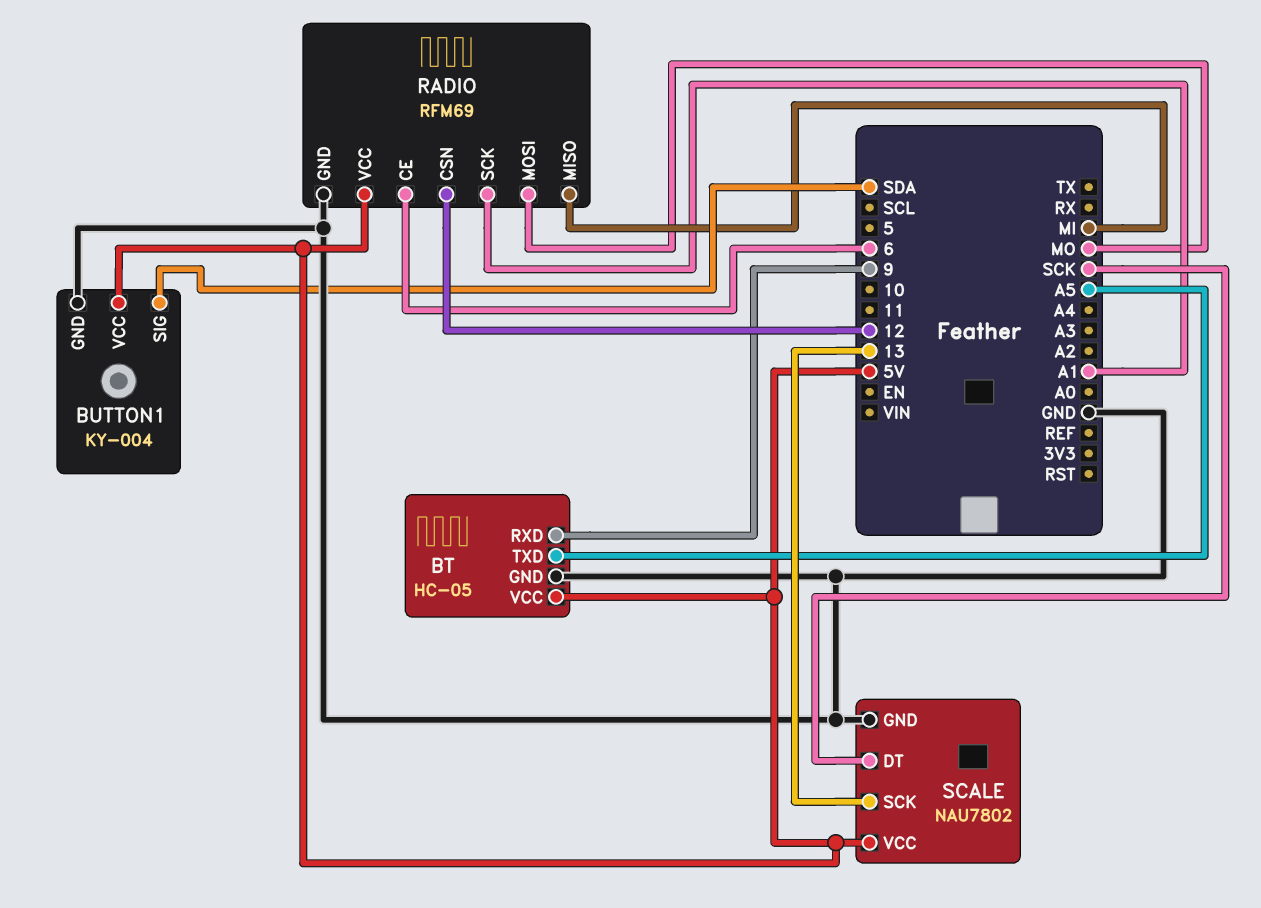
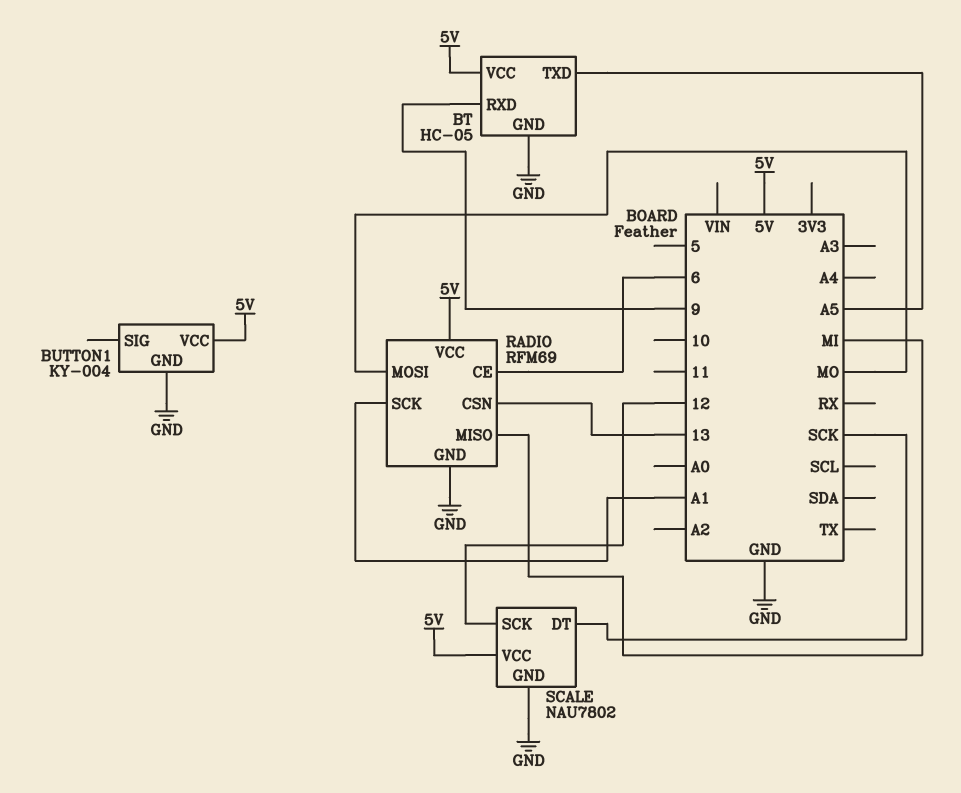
BUTTON1 pin SIG: SDA -> none
RADIO pin CSN: 12 -> 13
SCALE pin SCK: 13 -> 12

